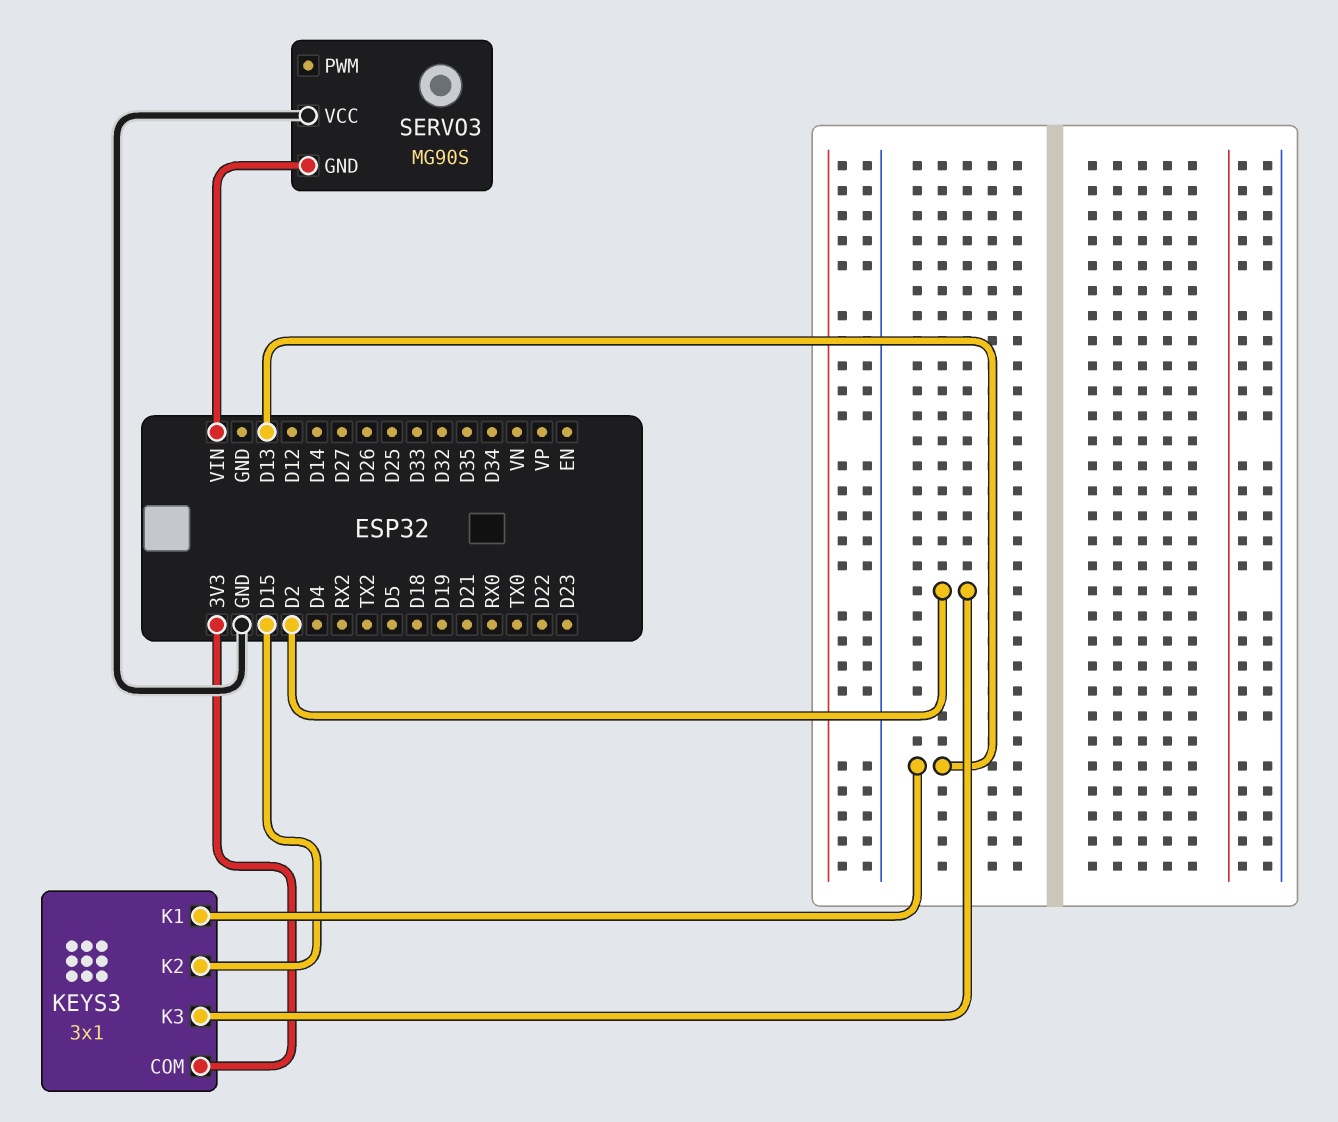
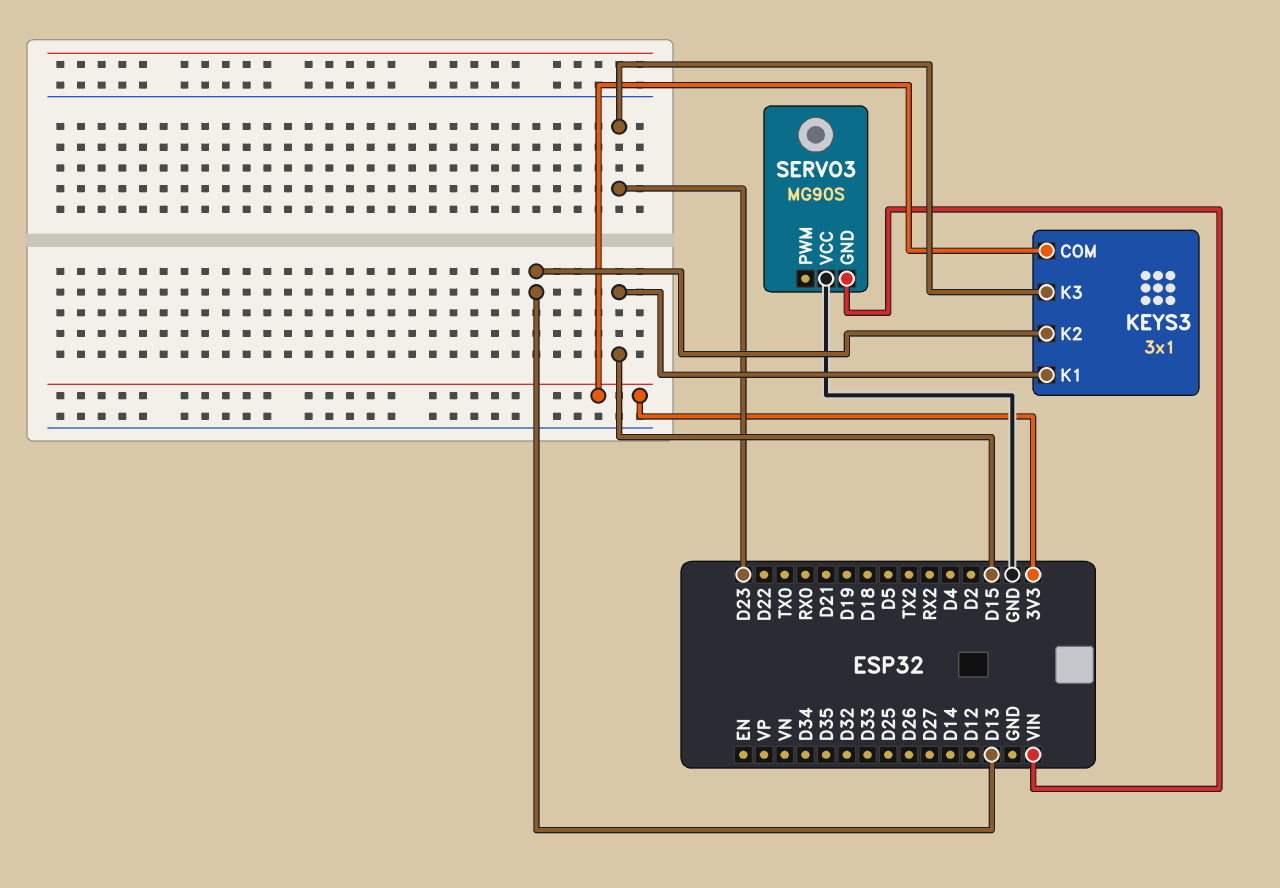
KEYS3 pin K1: D13 -> D15
KEYS3 pin K2: D15 -> D13
KEYS3 pin K3: D2 -> D23

